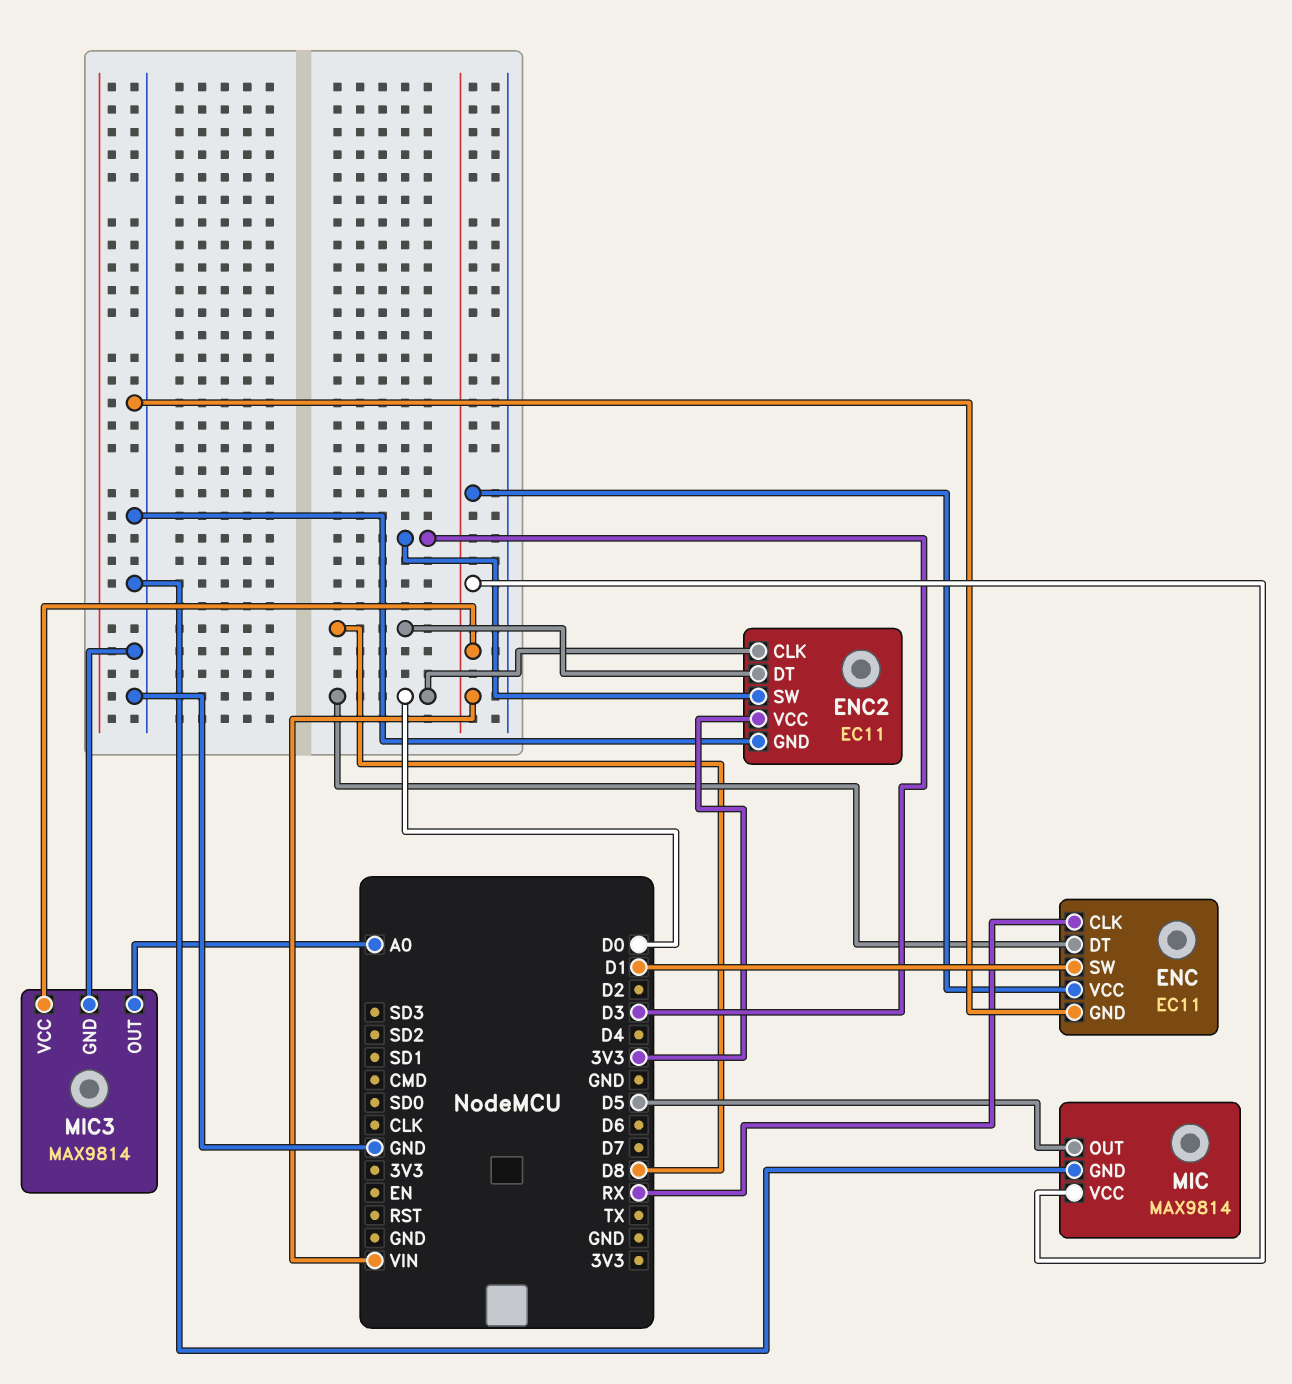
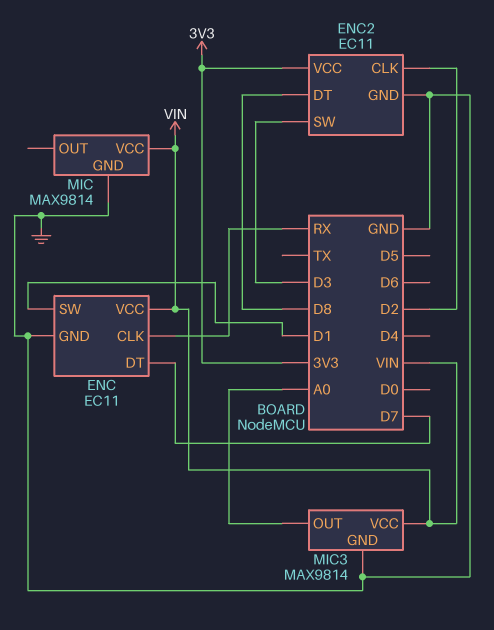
ENC pin DT: D0 -> D7
ENC2 pin CLK: D0 -> D2
MIC pin OUT: D5 -> none

